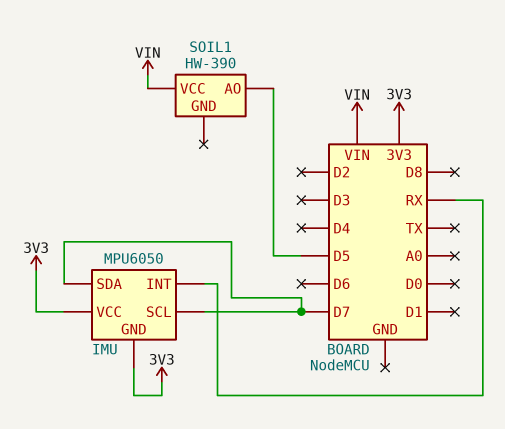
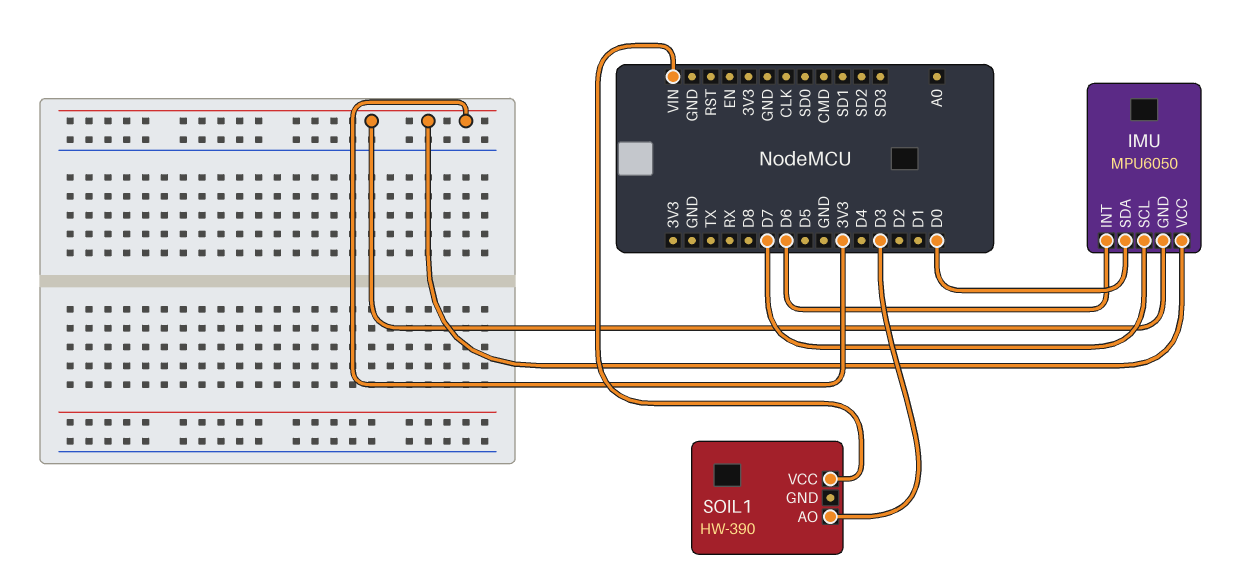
IMU pin INT: RX -> D6
IMU pin SDA: D7 -> D0
SOIL1 pin AO: D5 -> D3

